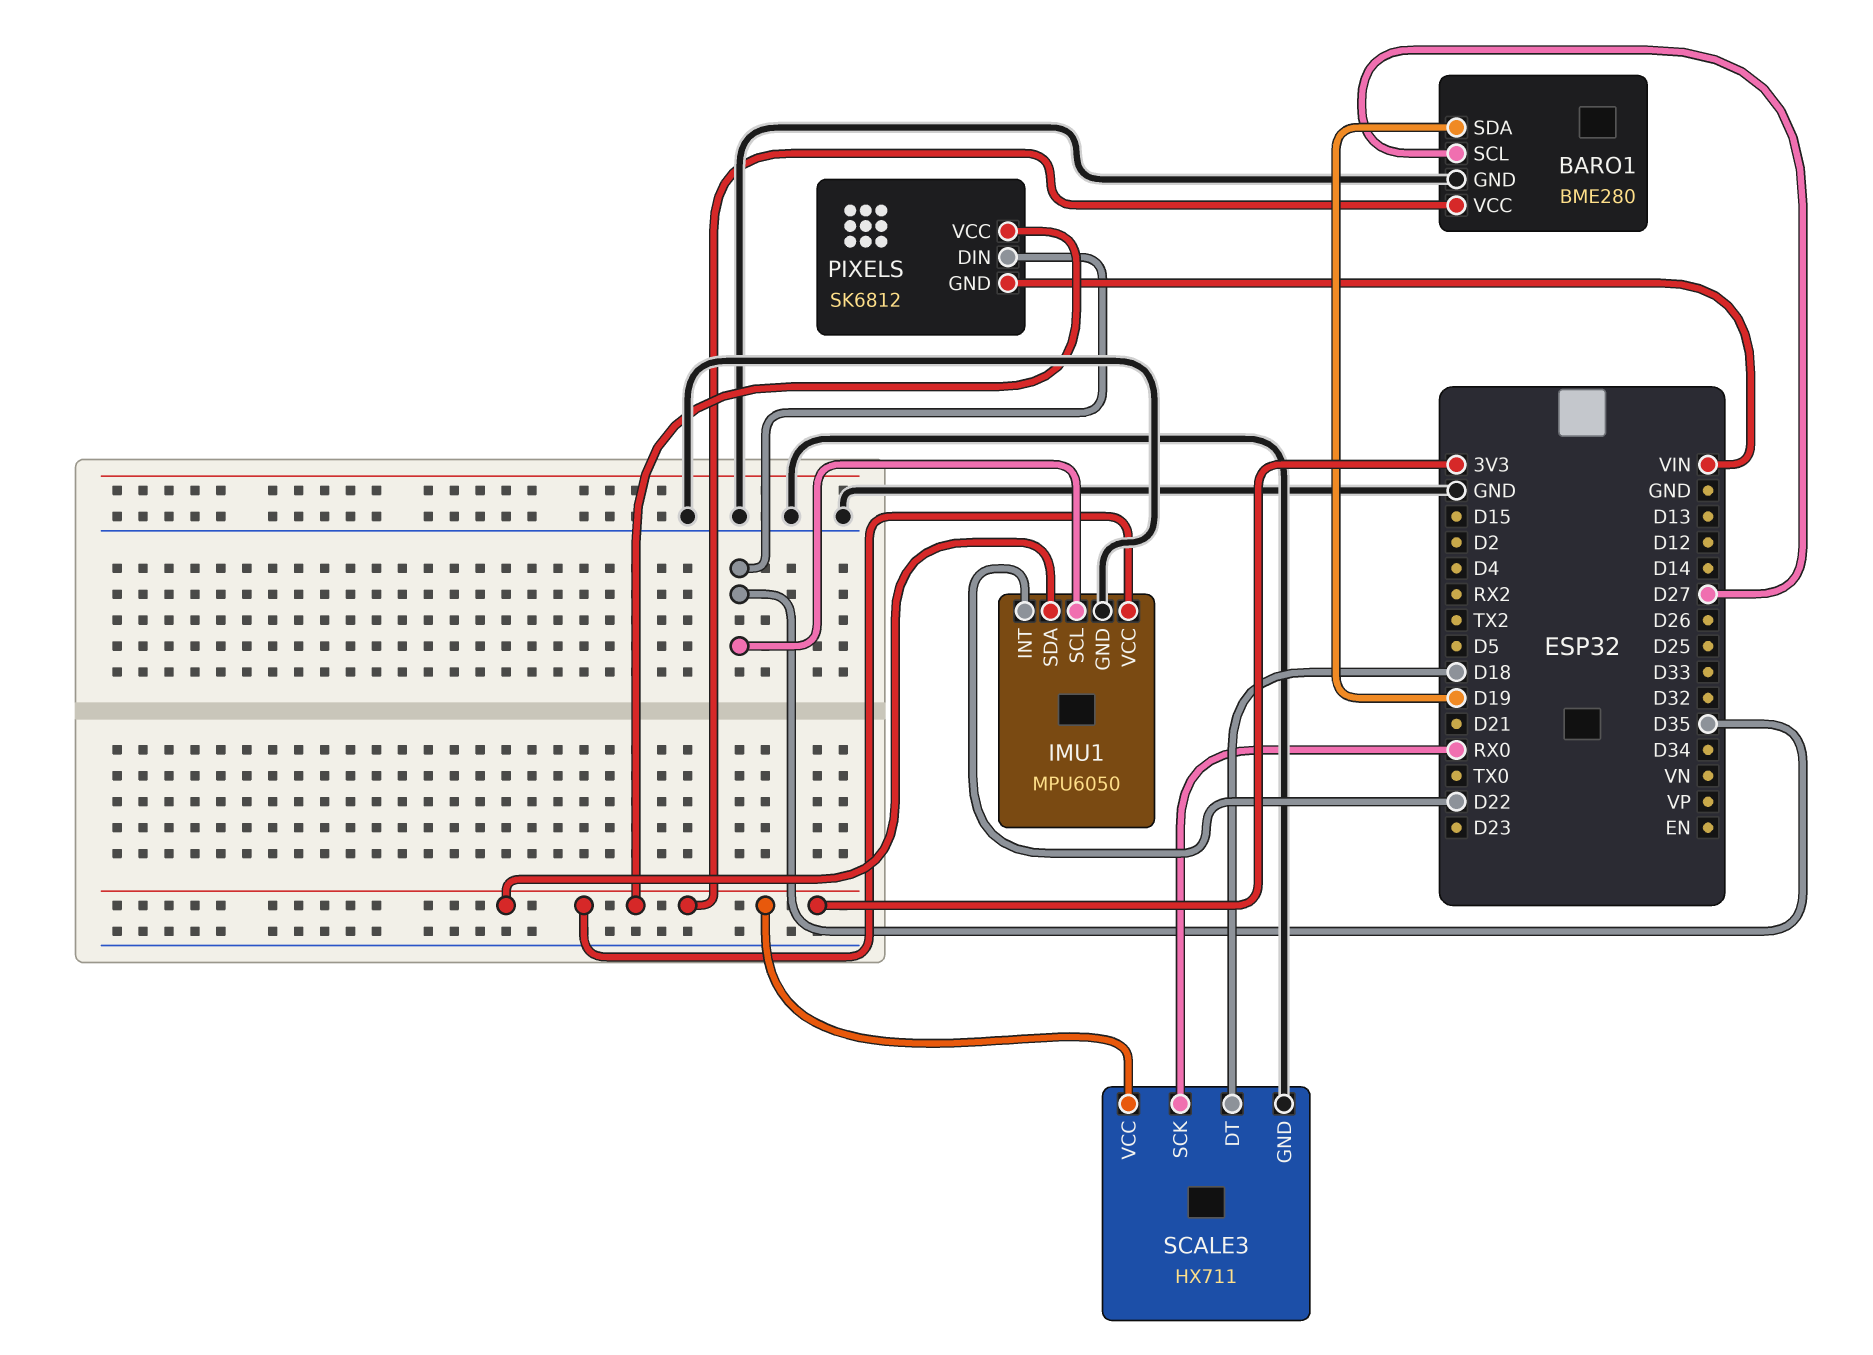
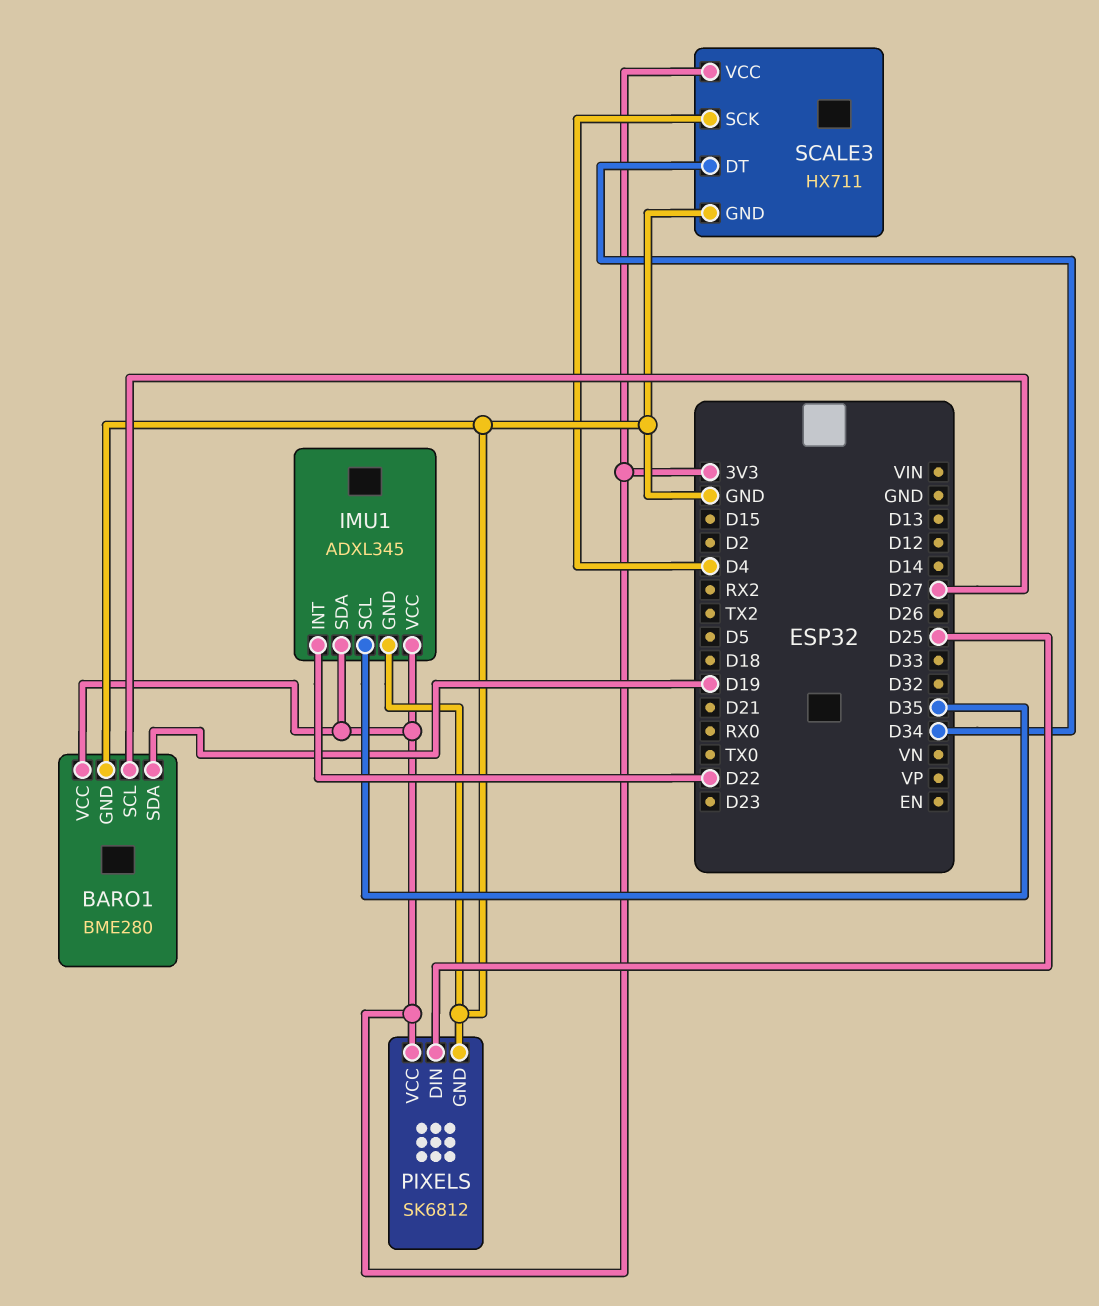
IMU1: MPU6050 -> ADXL345
PIXELS pin DIN: D35 -> D25
PIXELS pin GND: VIN -> GND
SCALE3 pin DT: D18 -> D34
SCALE3 pin SCK: RX0 -> D4

